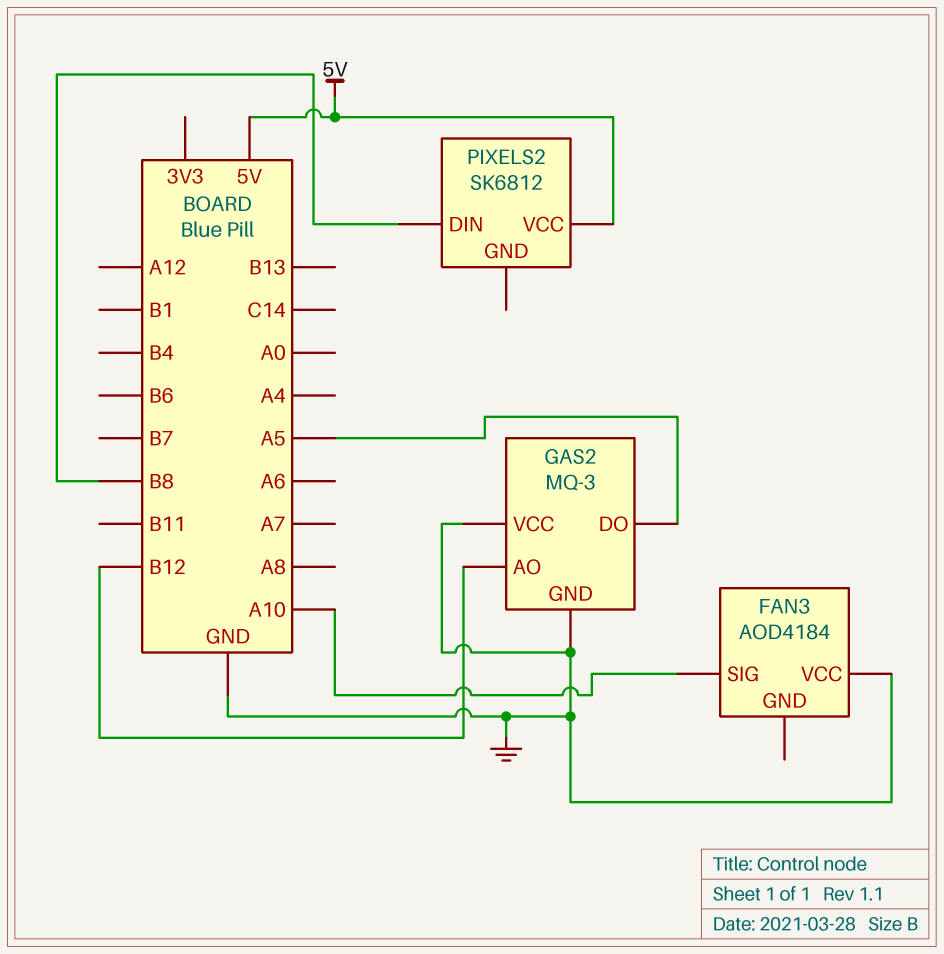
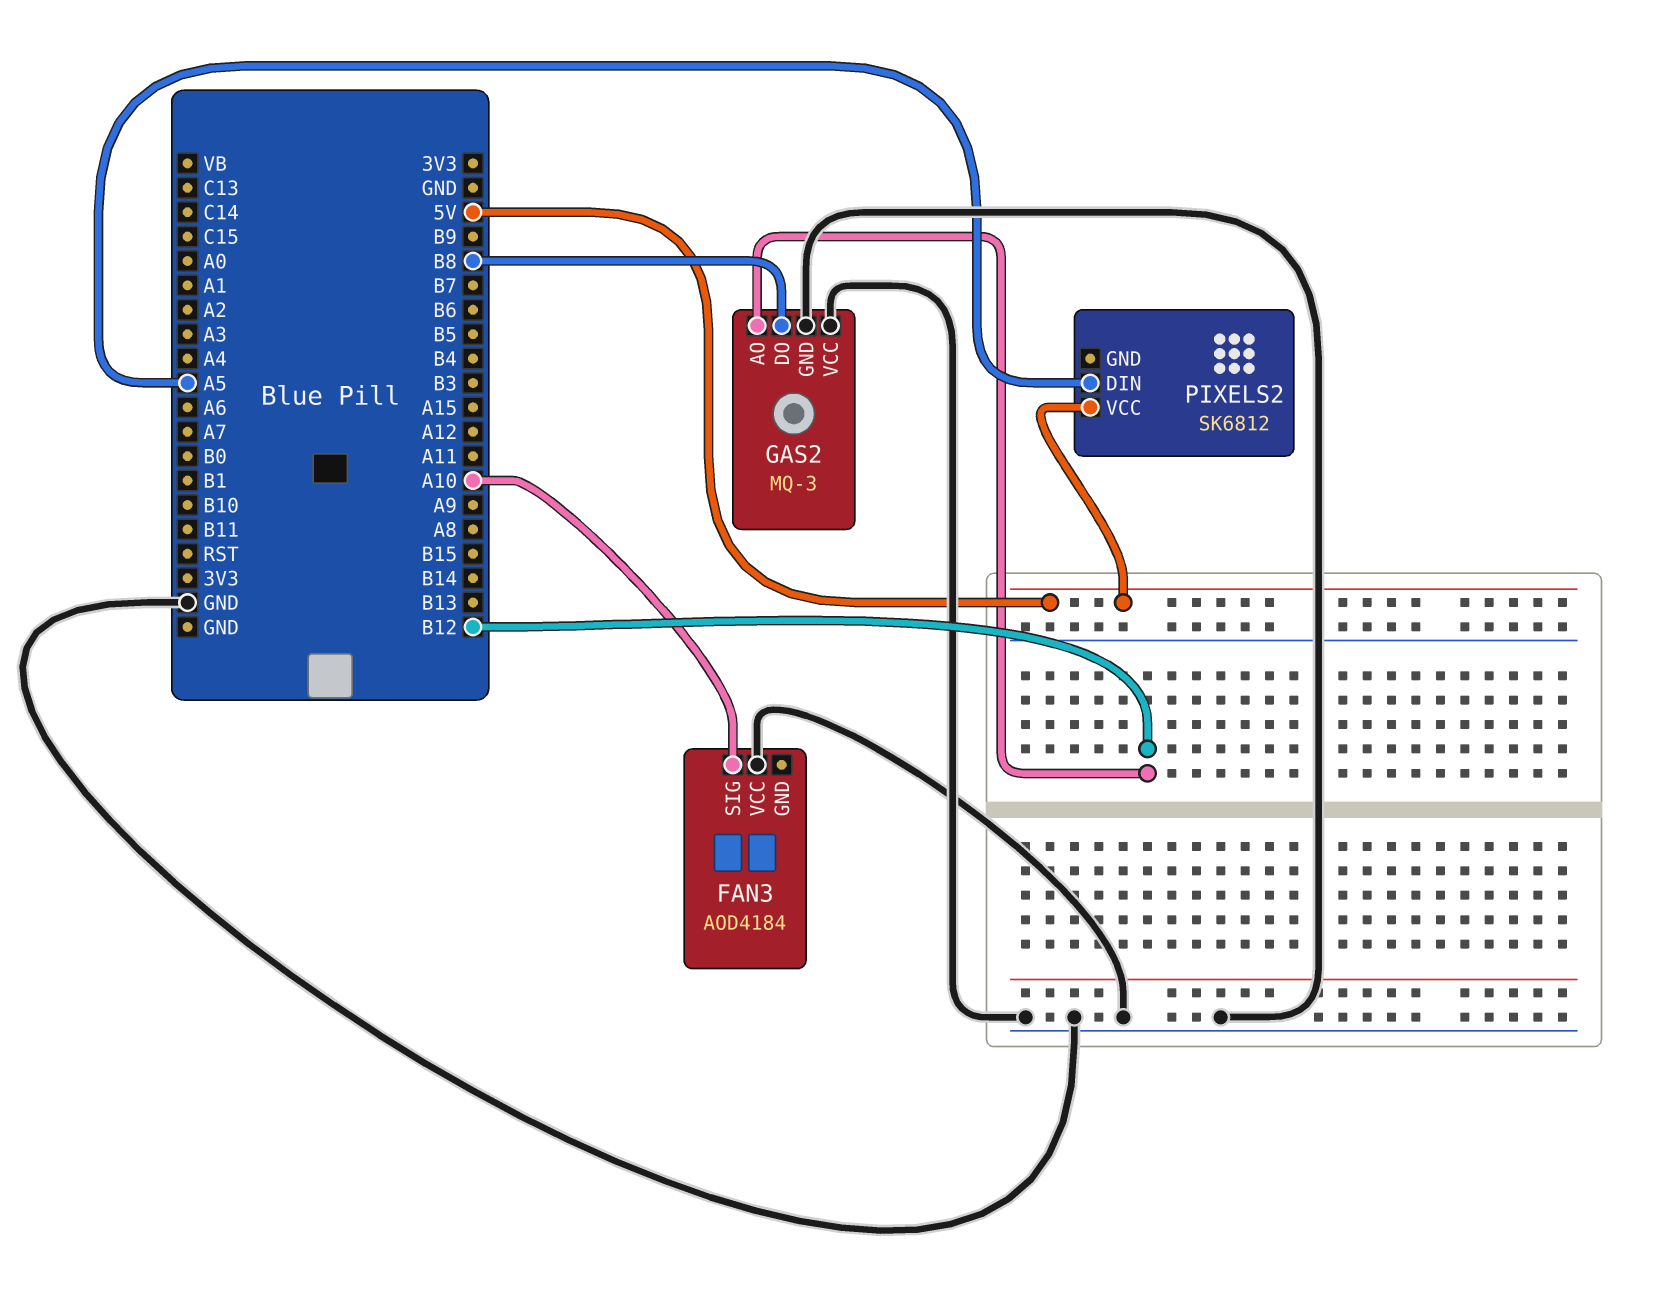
GAS2 pin DO: A5 -> B8
PIXELS2 pin DIN: B8 -> A5

